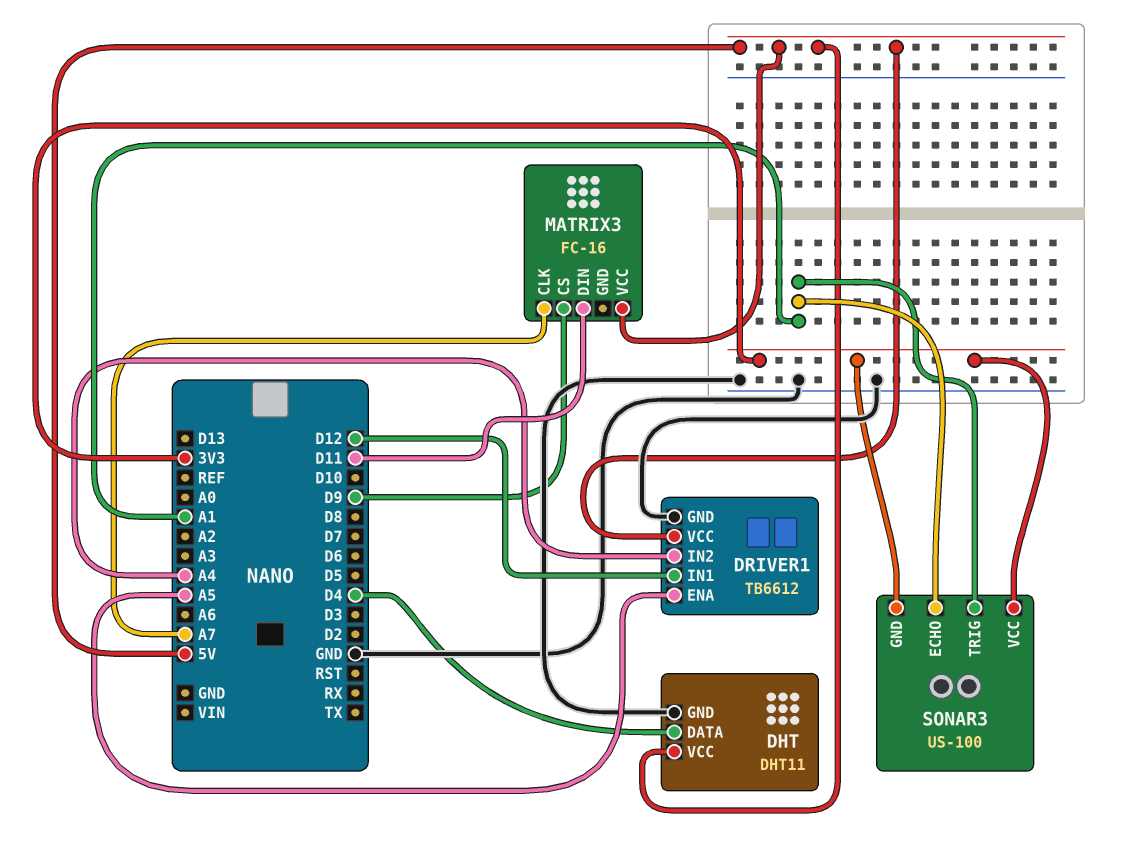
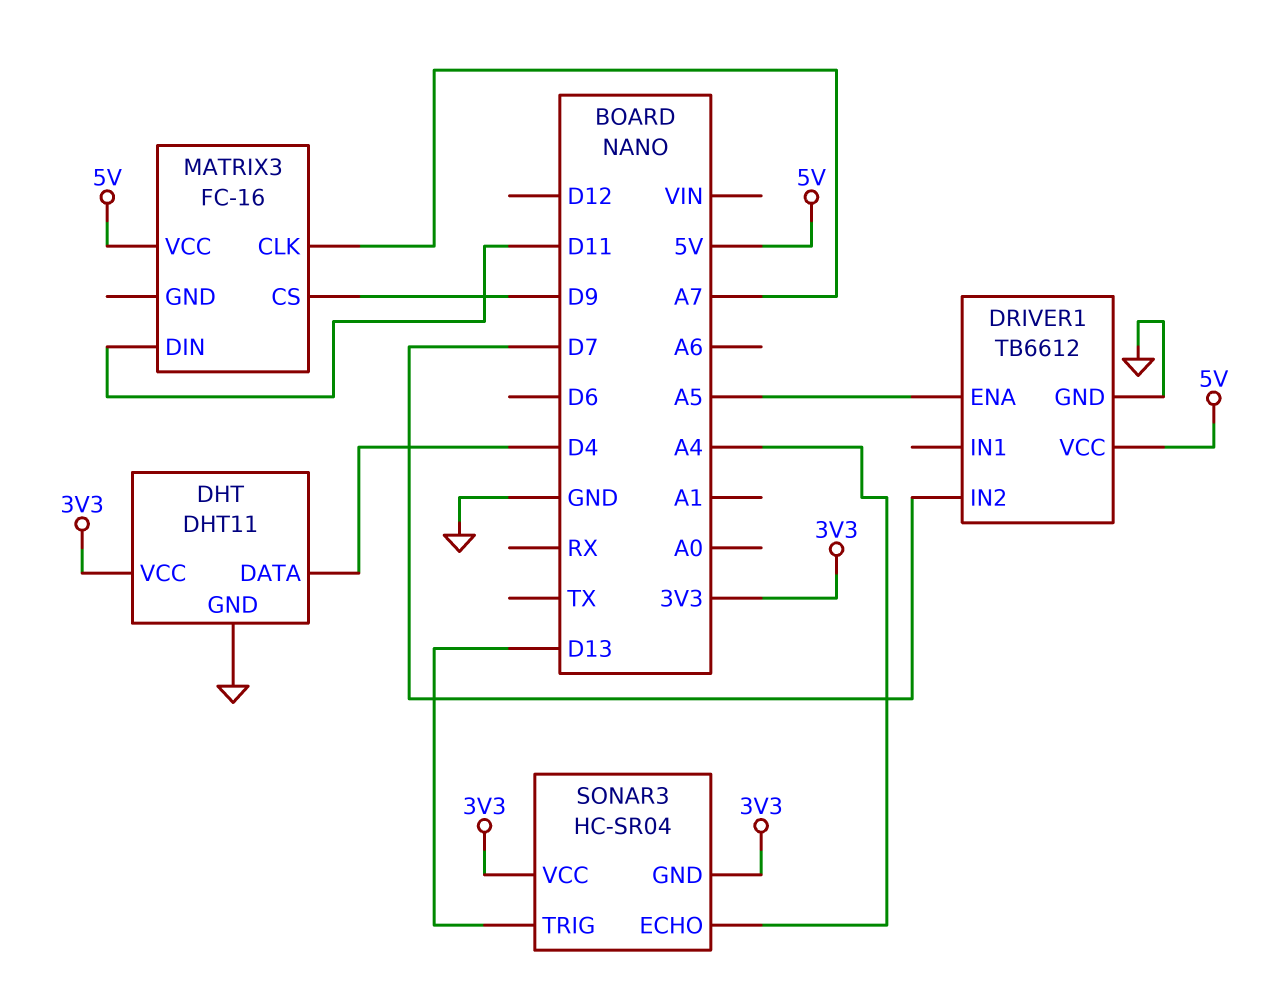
DHT pin VCC: 5V -> 3V3
DRIVER1 pin IN1: D12 -> none
DRIVER1 pin IN2: A4 -> D7
SONAR3: US-100 -> HC-SR04
SONAR3 pin ECHO: A1 -> A4
SONAR3 pin TRIG: A1 -> D13

